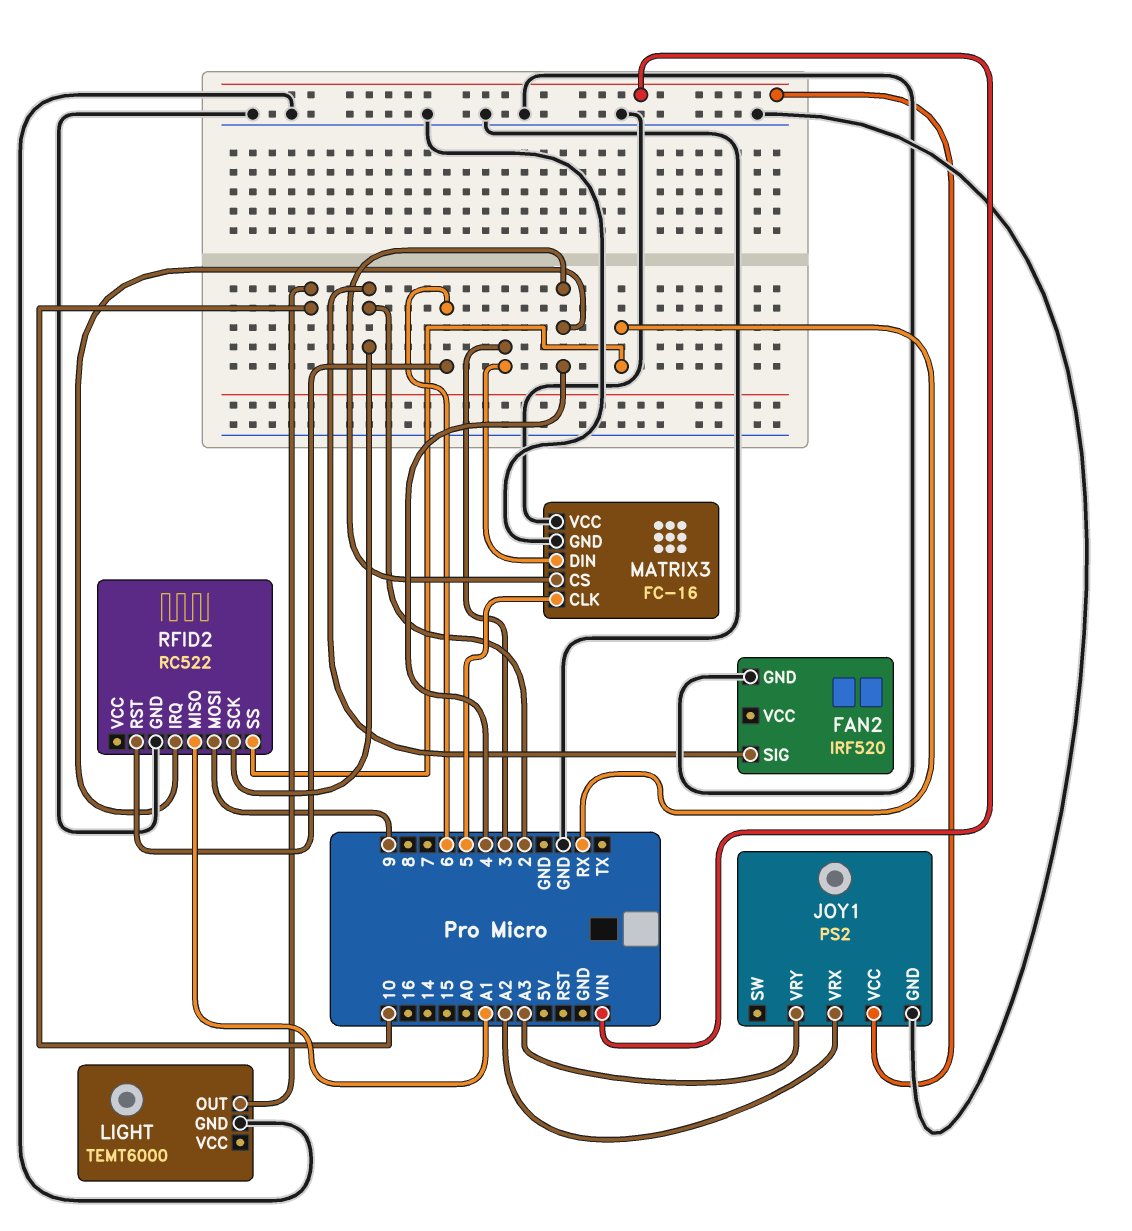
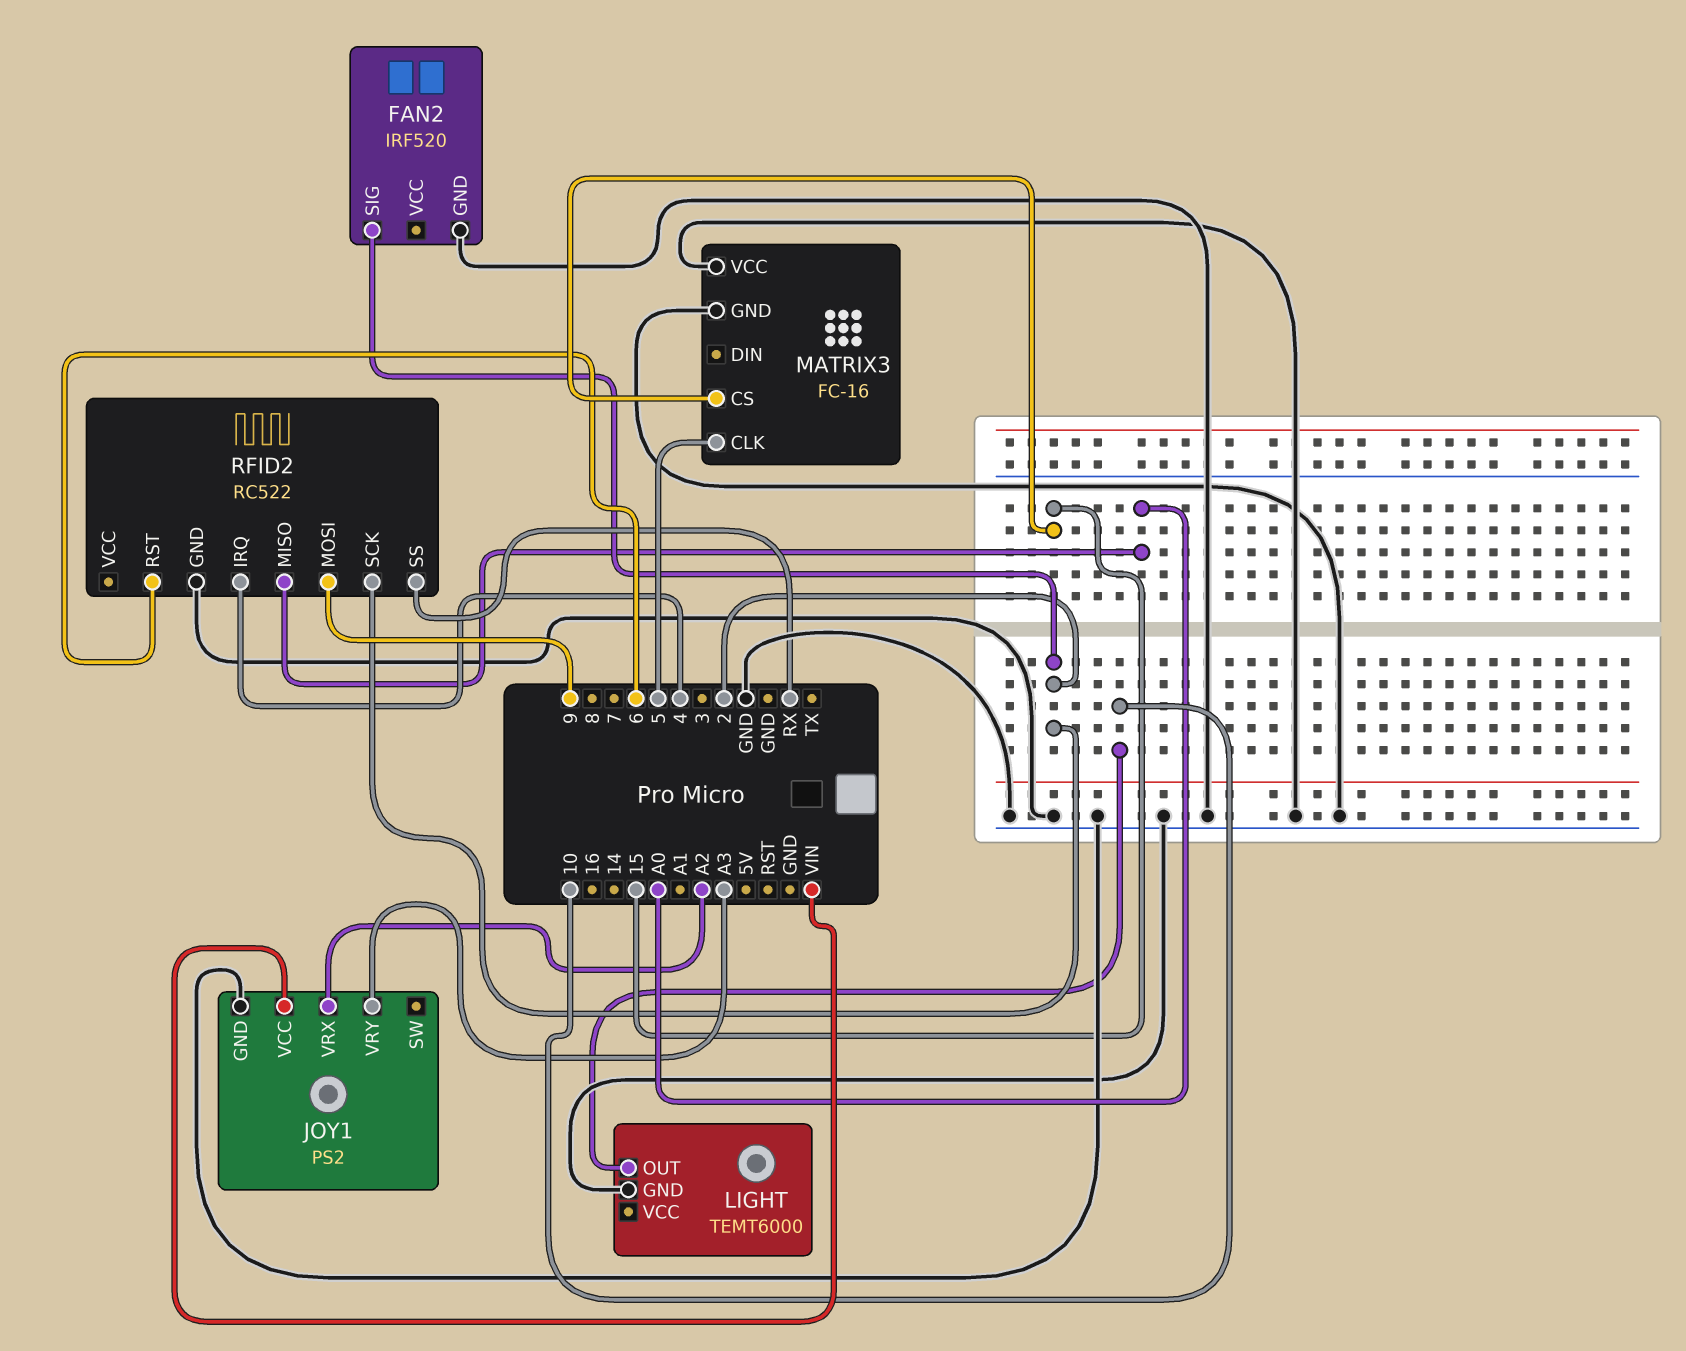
MATRIX3 pin CS: 4 -> 15
MATRIX3 pin DIN: 3 -> none
RFID2 pin MISO: A1 -> A0

